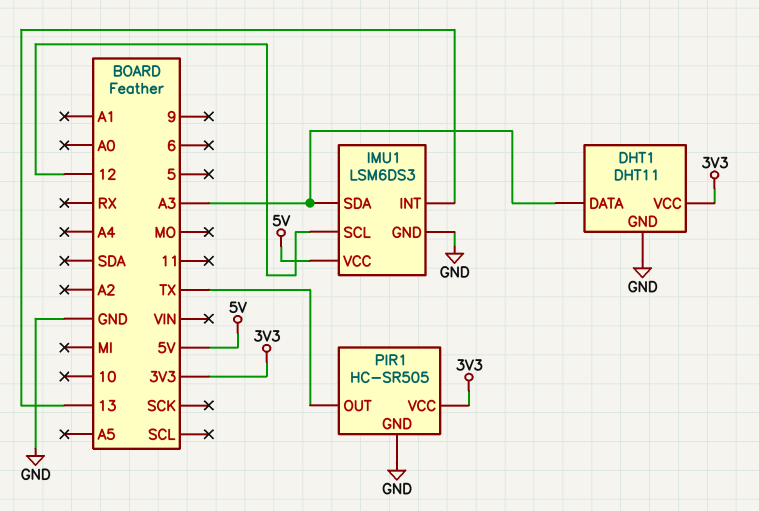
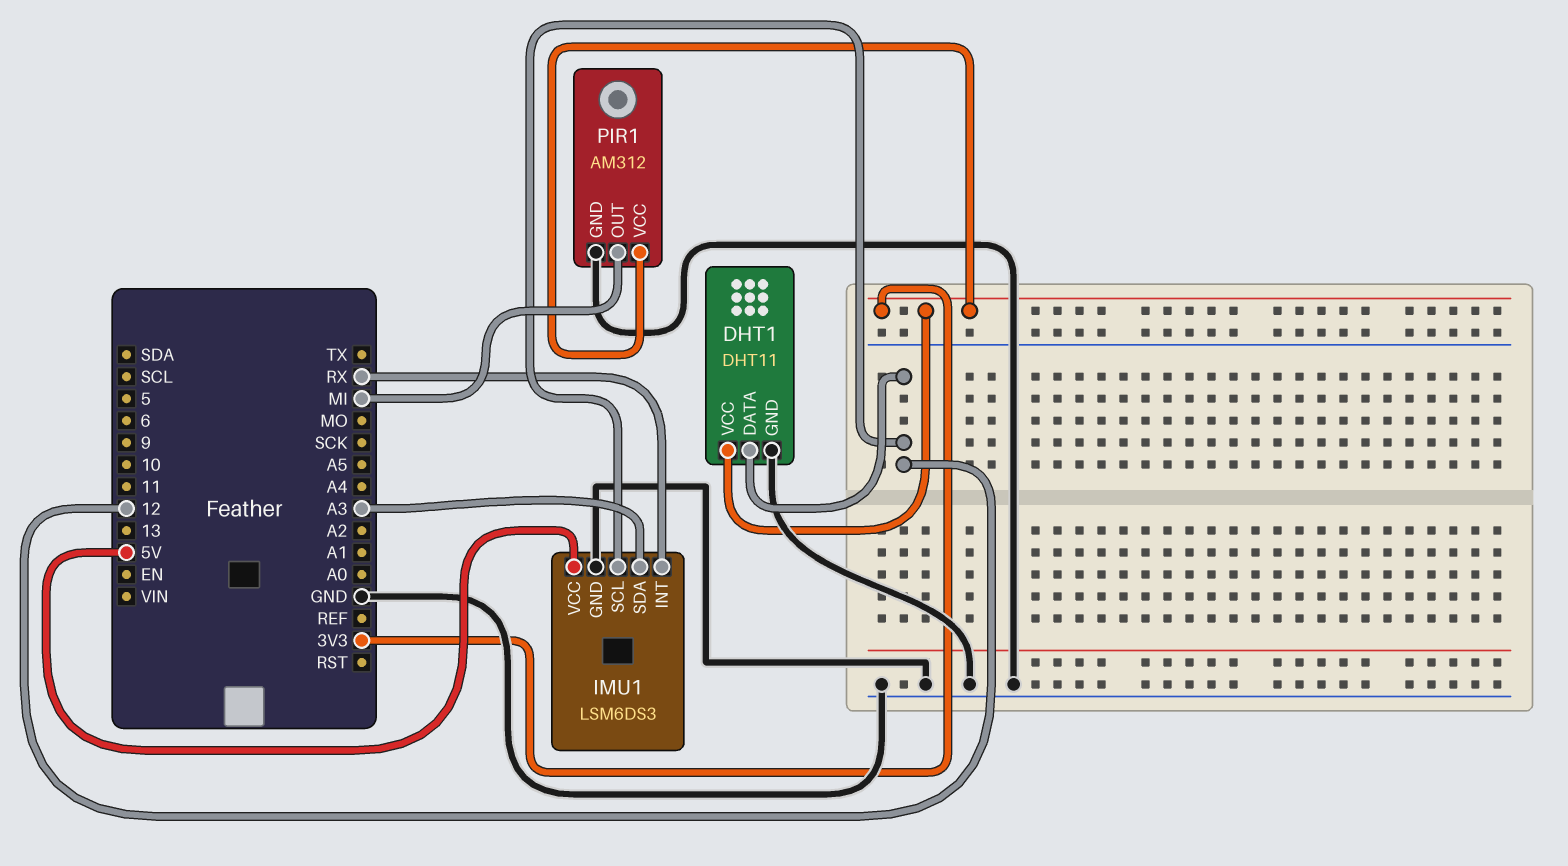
DHT1 pin DATA: A3 -> 12
IMU1 pin INT: 13 -> RX
PIR1: HC-SR505 -> AM312
PIR1 pin OUT: TX -> MI

